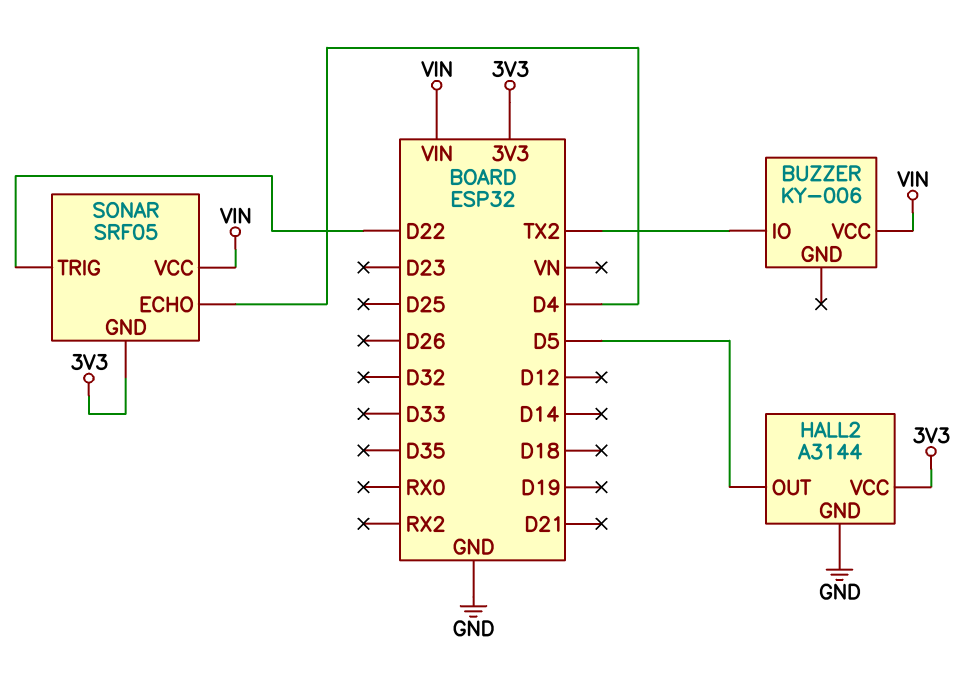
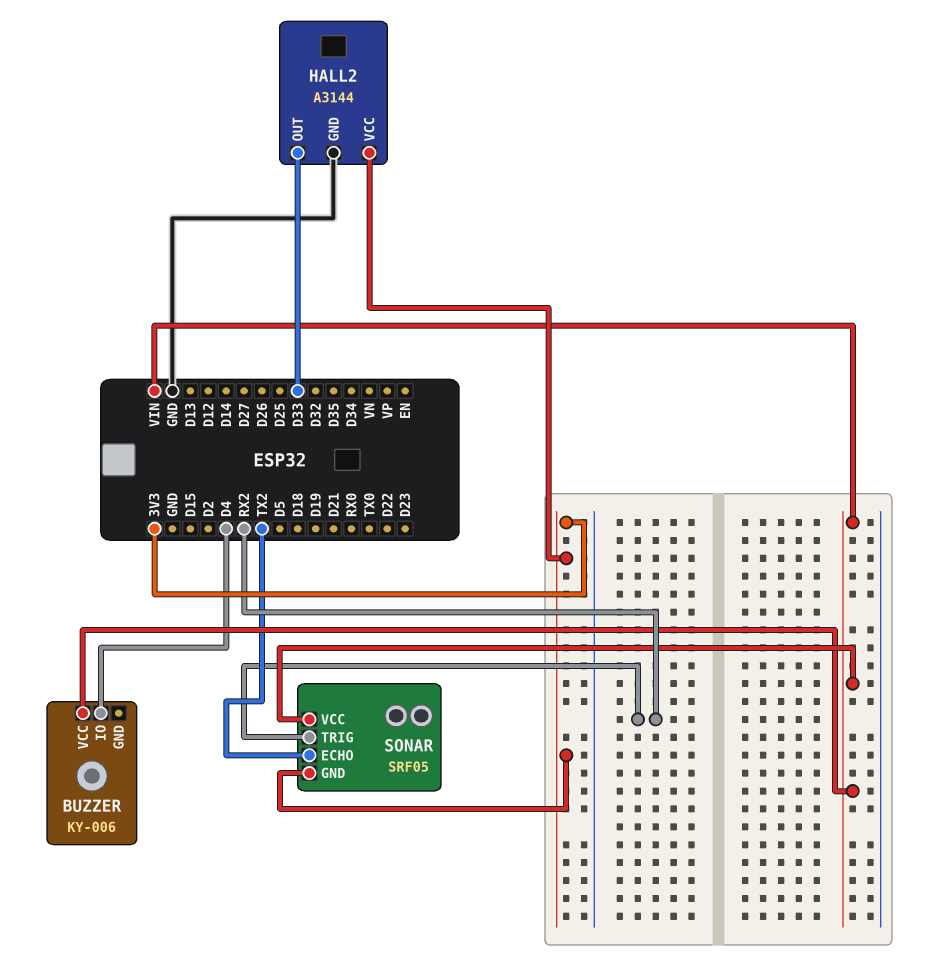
BUZZER pin IO: TX2 -> D4
HALL2 pin OUT: D5 -> D33
SONAR pin ECHO: D4 -> TX2
SONAR pin TRIG: D22 -> RX2

